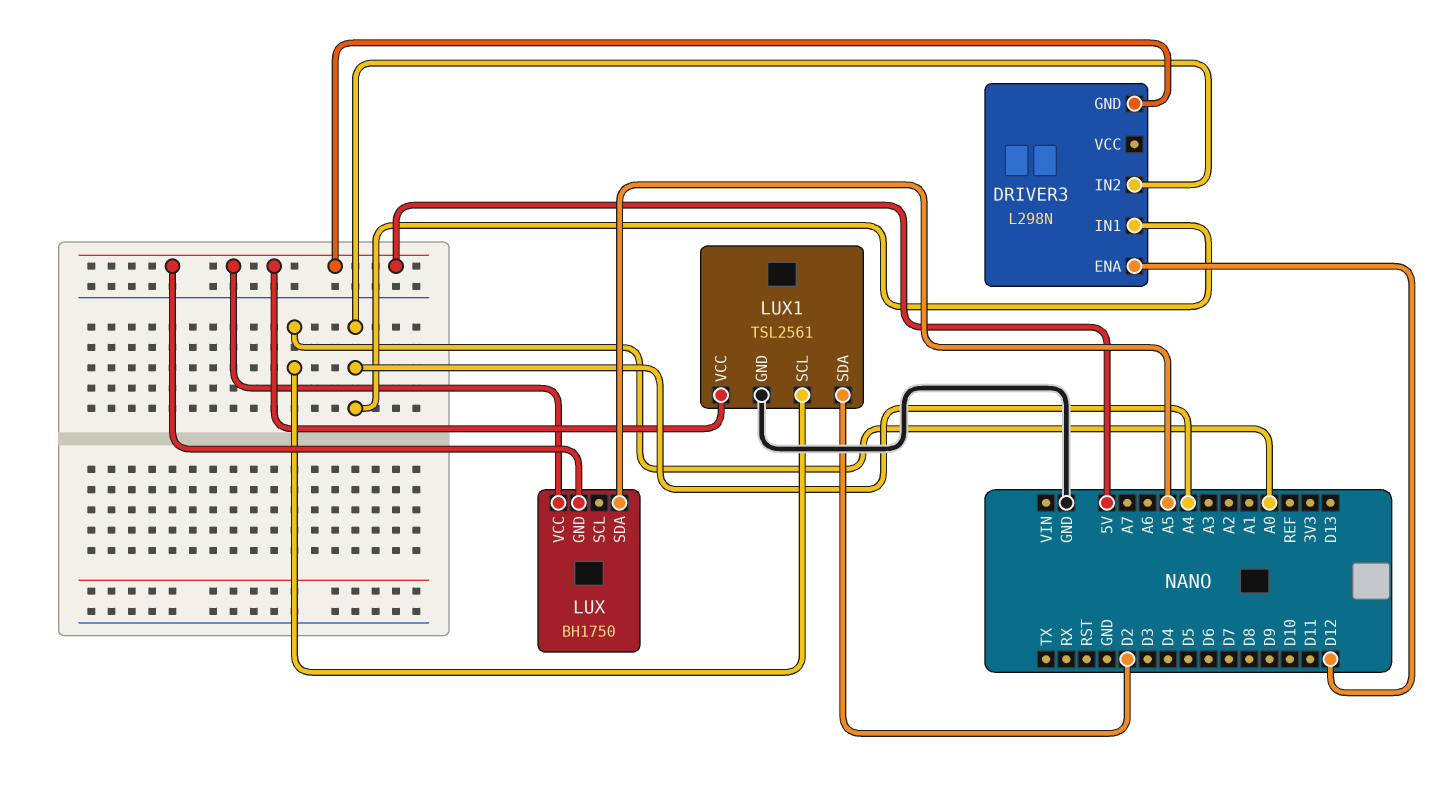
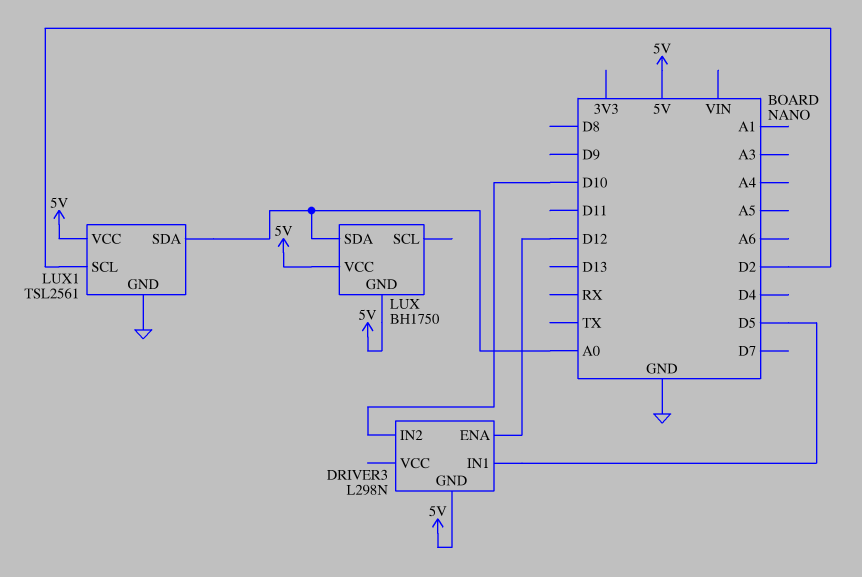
DRIVER3 pin IN1: A4 -> D5
DRIVER3 pin IN2: A4 -> D10
LUX pin SDA: A5 -> A0
LUX1 pin SCL: A0 -> D2
LUX1 pin SDA: D2 -> A0

